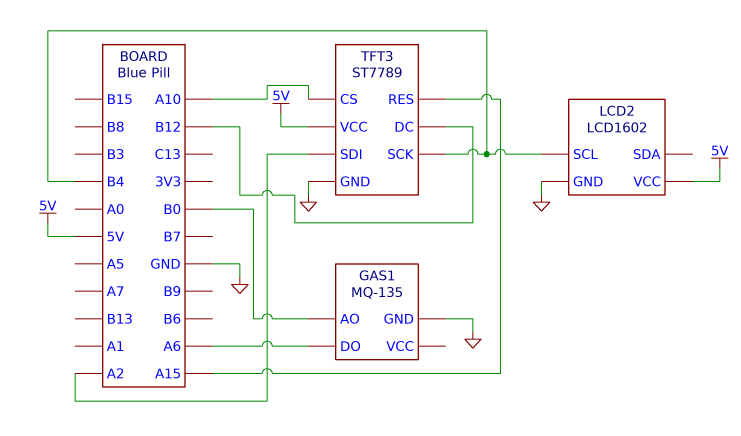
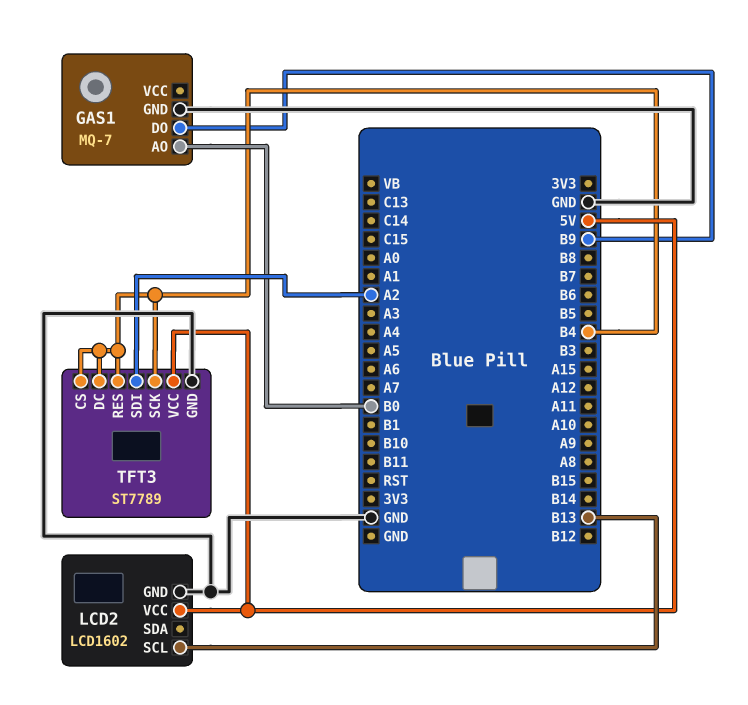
GAS1: MQ-135 -> MQ-7
GAS1 pin DO: A6 -> B9
LCD2 pin SCL: B4 -> B13
TFT3 pin CS: A10 -> B4
TFT3 pin DC: B12 -> B4
TFT3 pin RES: A15 -> B4

